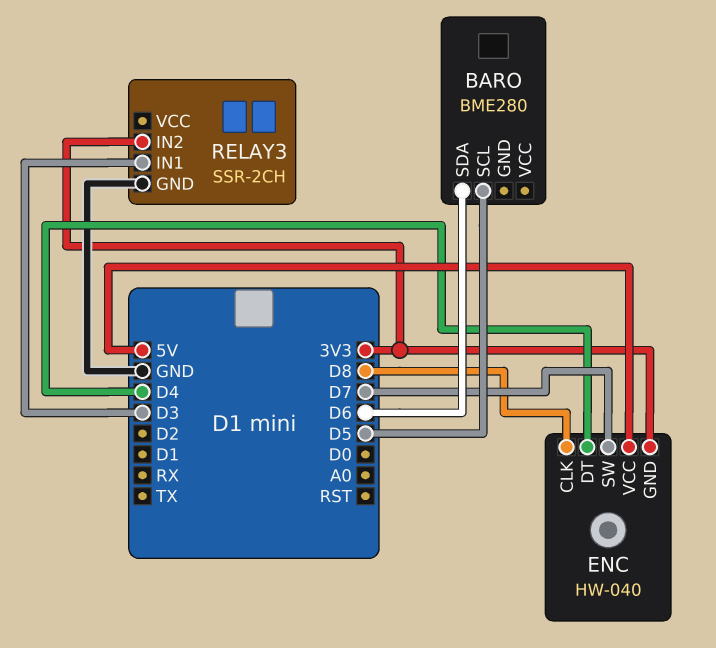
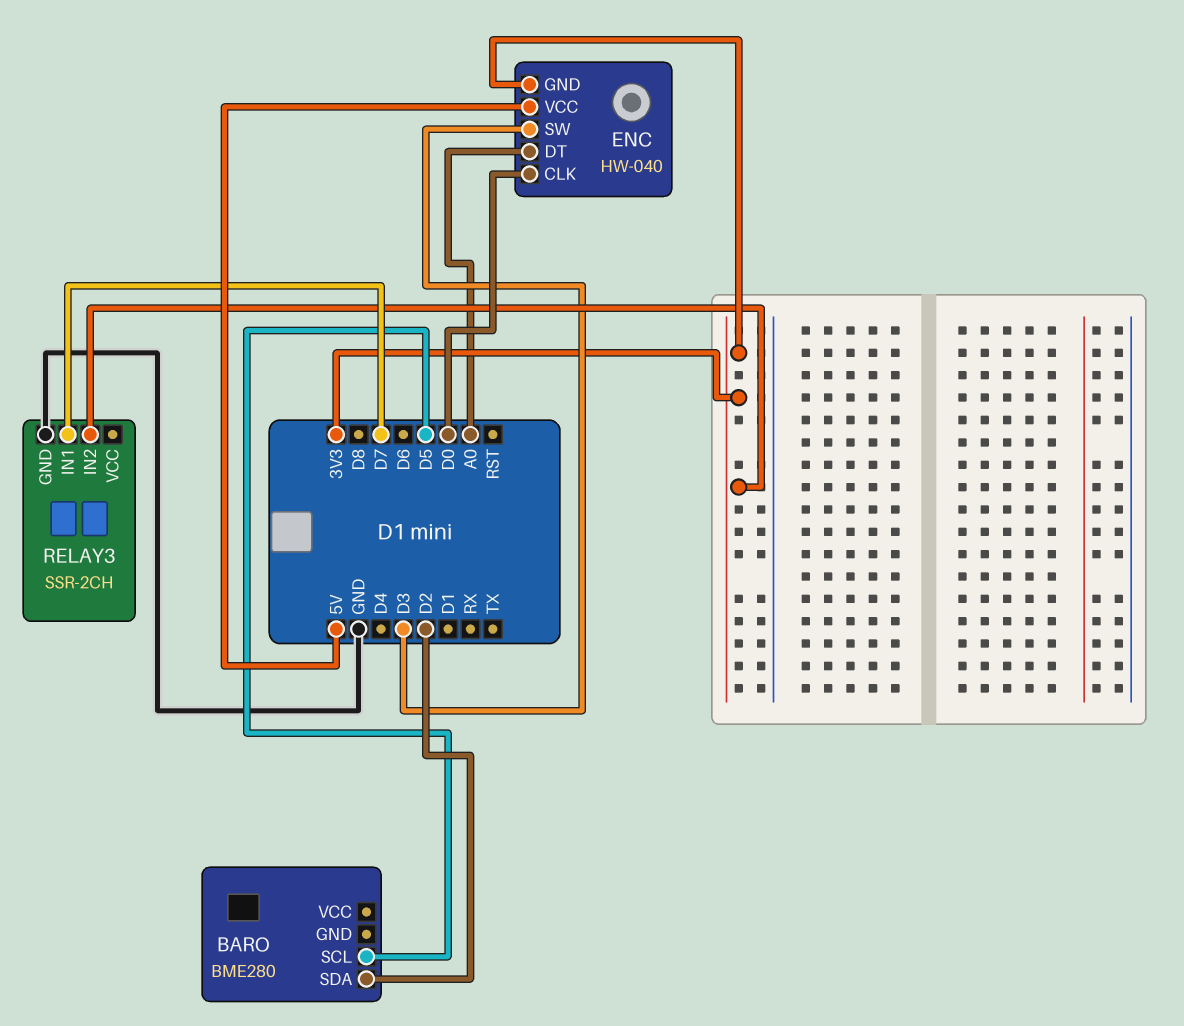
BARO pin SDA: D6 -> D2
ENC pin CLK: D8 -> D0
ENC pin DT: D4 -> A0
ENC pin SW: D7 -> D3
RELAY3 pin IN1: D3 -> D7

